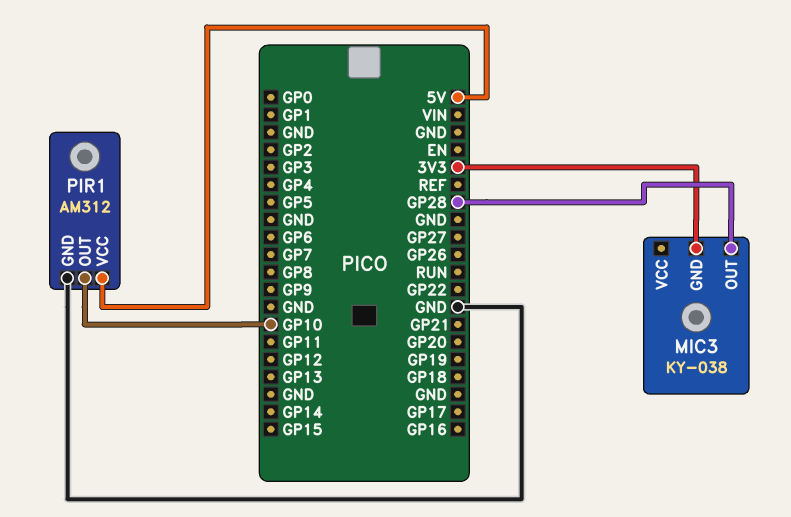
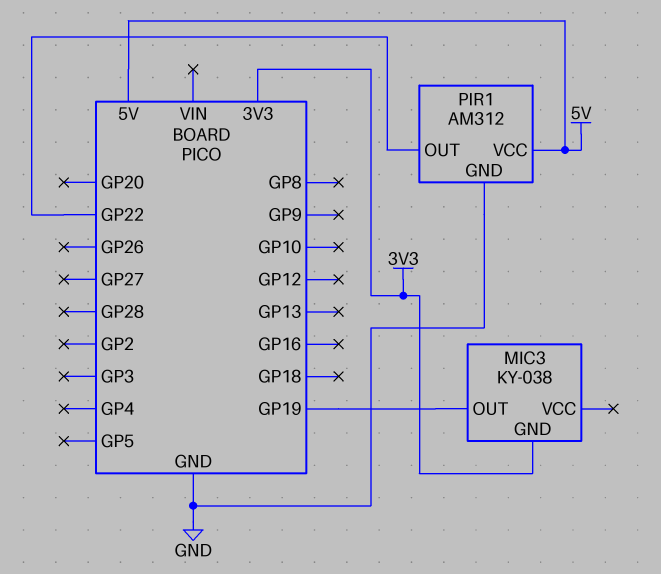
MIC3 pin OUT: GP28 -> GP19
PIR1 pin OUT: GP10 -> GP22

